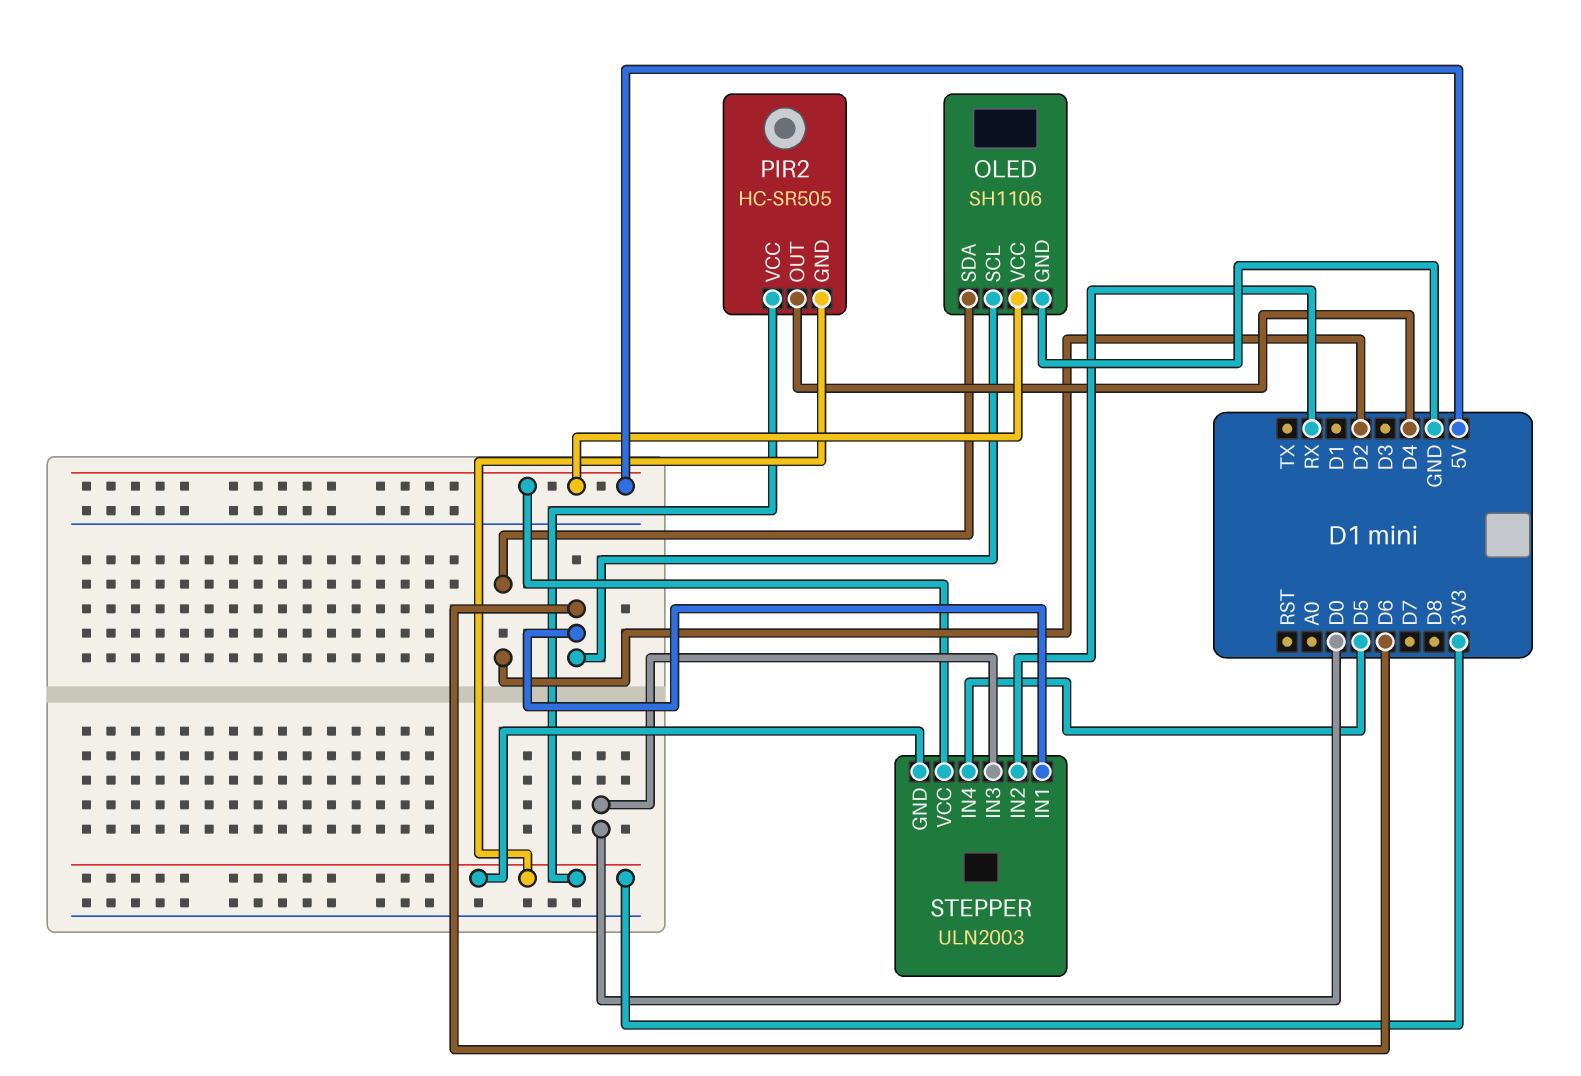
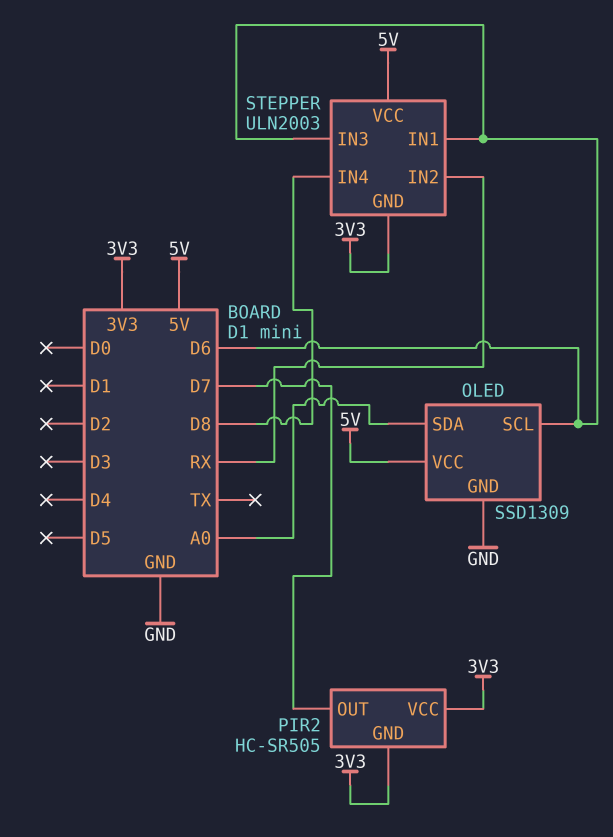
OLED: SH1106 -> SSD1309
OLED pin SDA: D2 -> A0
PIR2 pin OUT: D4 -> D7
STEPPER pin IN3: D0 -> D6
STEPPER pin IN4: D5 -> D8

